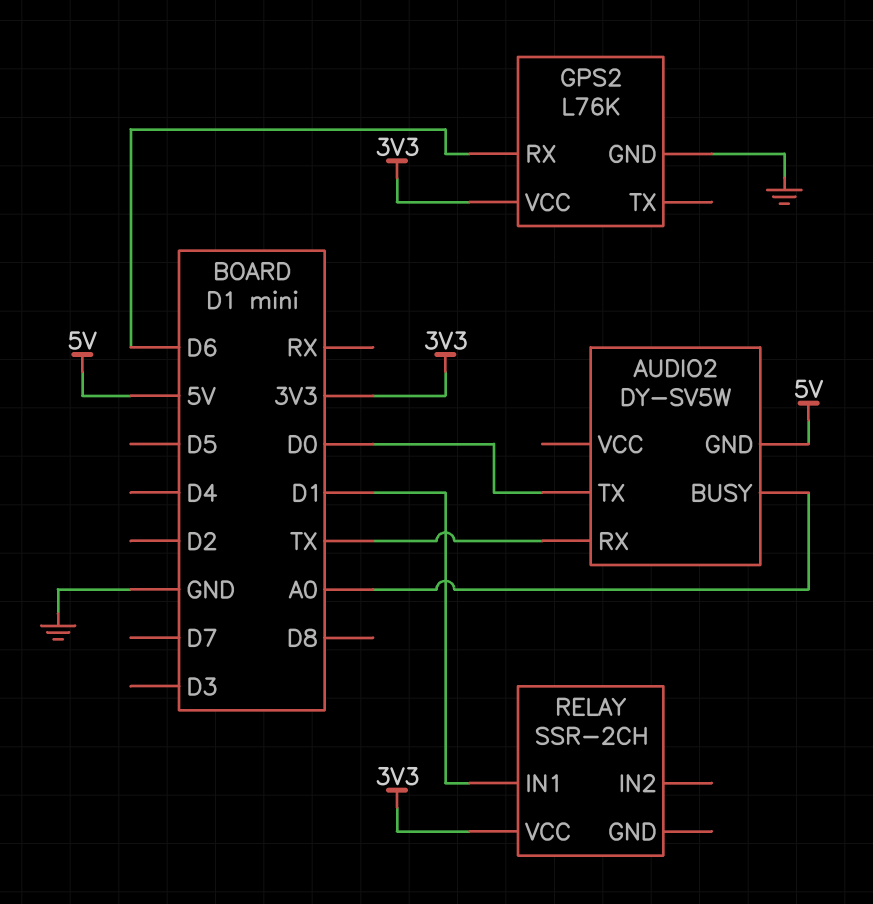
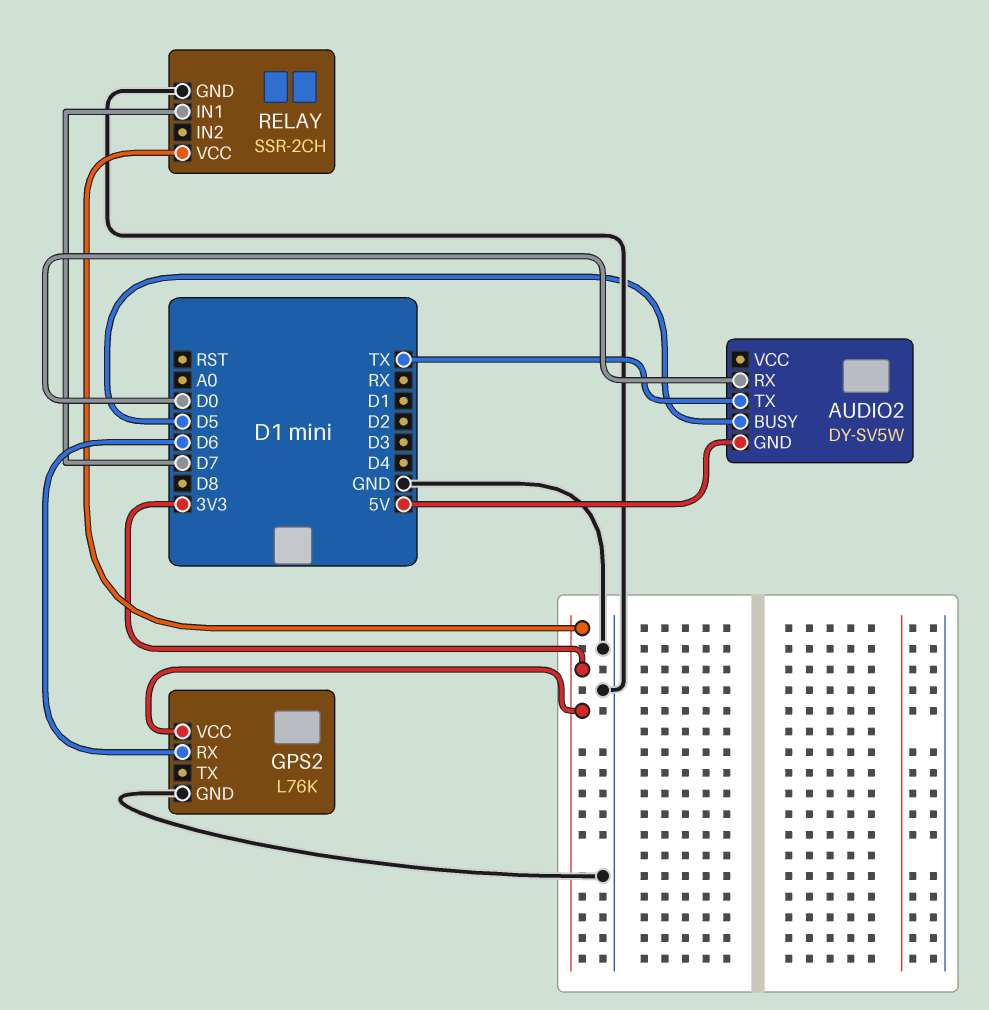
AUDIO2 pin BUSY: A0 -> D5
AUDIO2 pin RX: TX -> D0
AUDIO2 pin TX: D0 -> TX
RELAY pin GND: none -> GND
RELAY pin IN1: D1 -> D7

